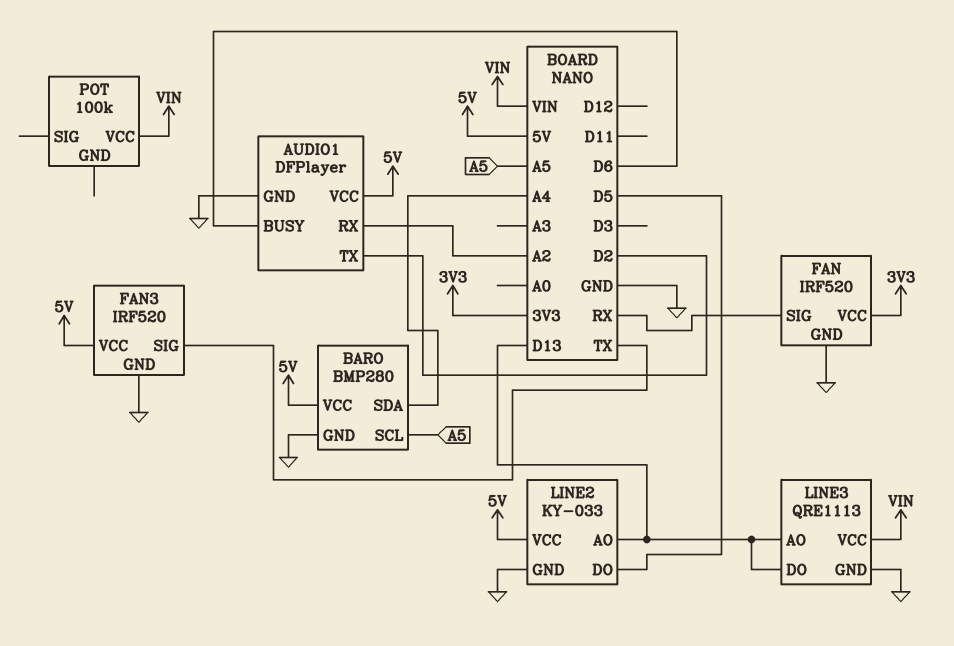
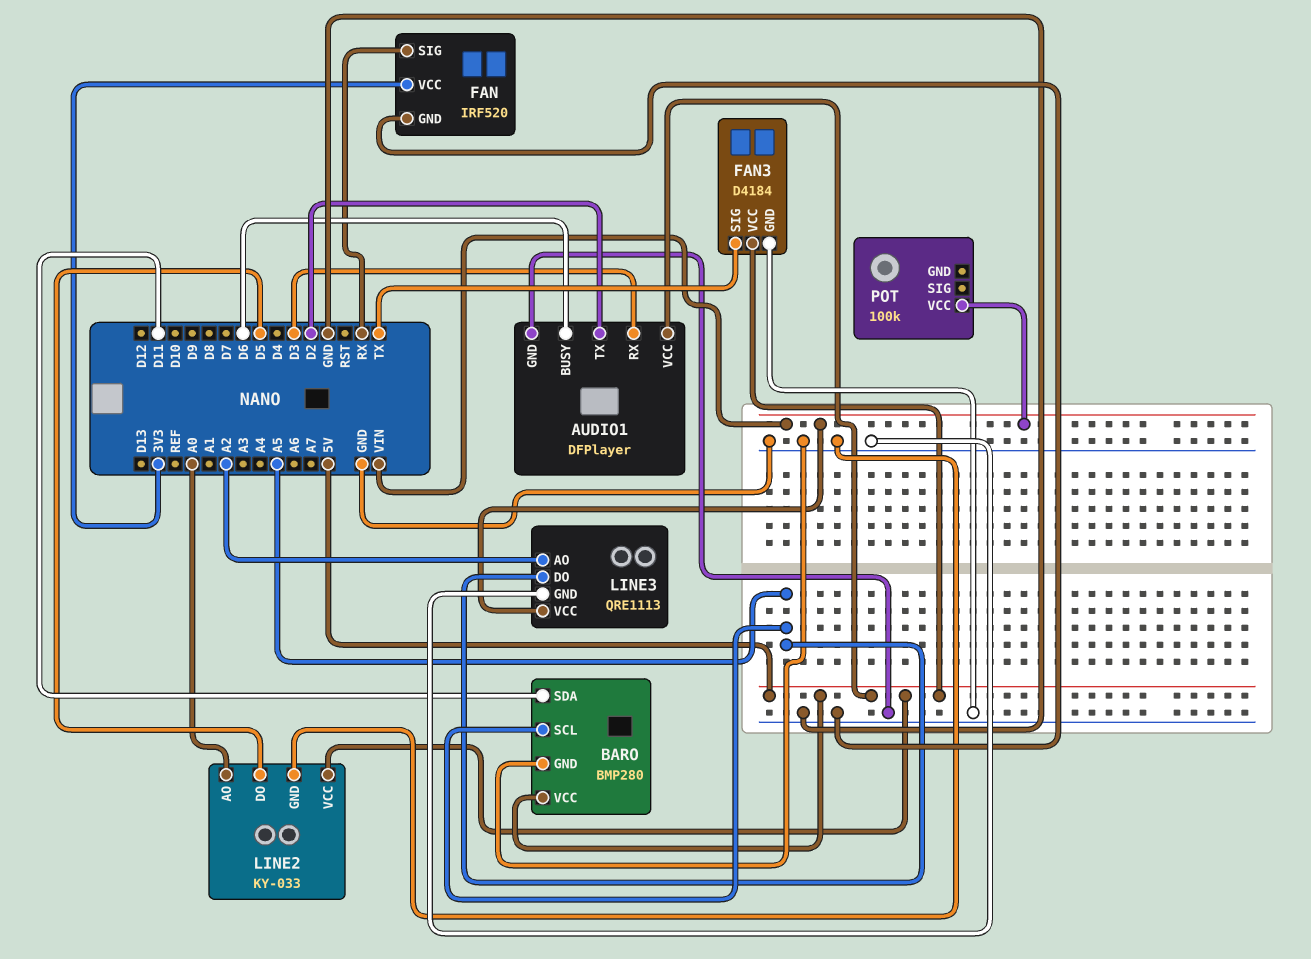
AUDIO1 pin RX: A2 -> D3
BARO pin SDA: A4 -> D11
FAN3: IRF520 -> D4184
LINE2 pin AO: D13 -> A0
LINE3 pin AO: D13 -> A2
LINE3 pin DO: D13 -> A5

